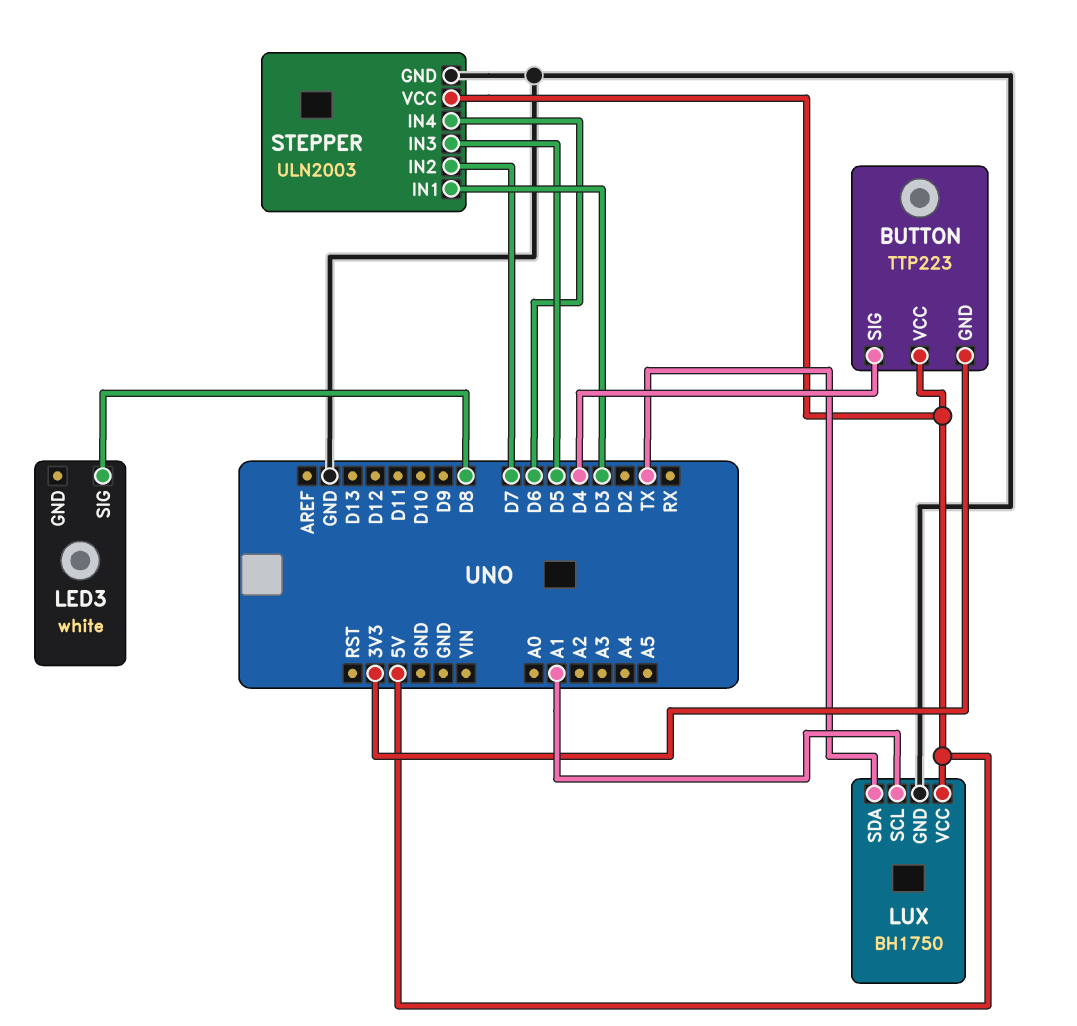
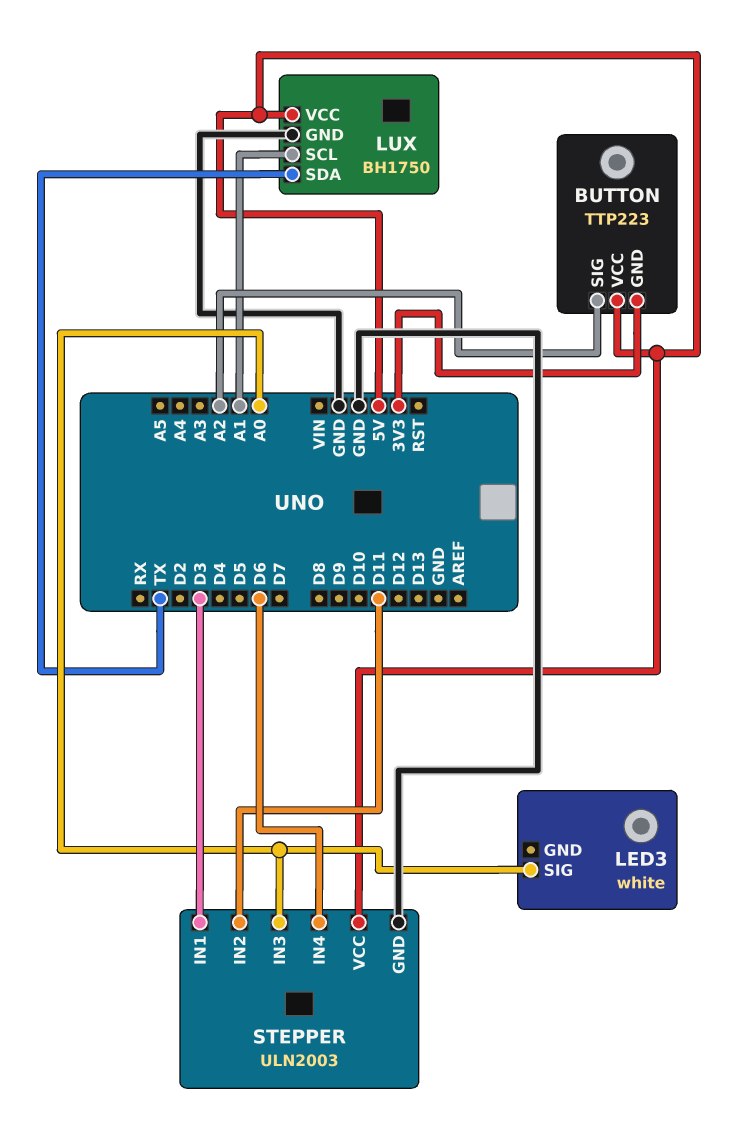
BUTTON pin SIG: D4 -> A2
LED3 pin SIG: D8 -> A0
STEPPER pin IN2: D7 -> D11
STEPPER pin IN3: D5 -> A0

